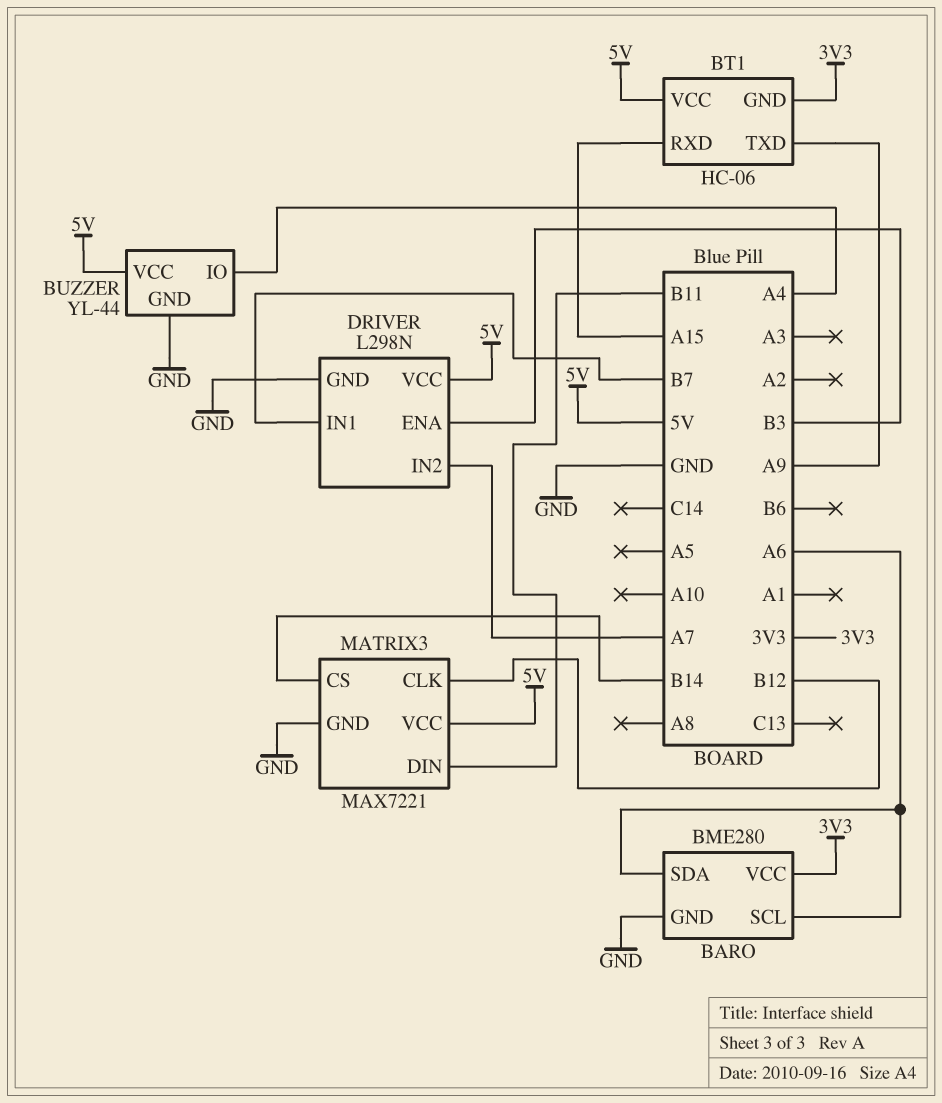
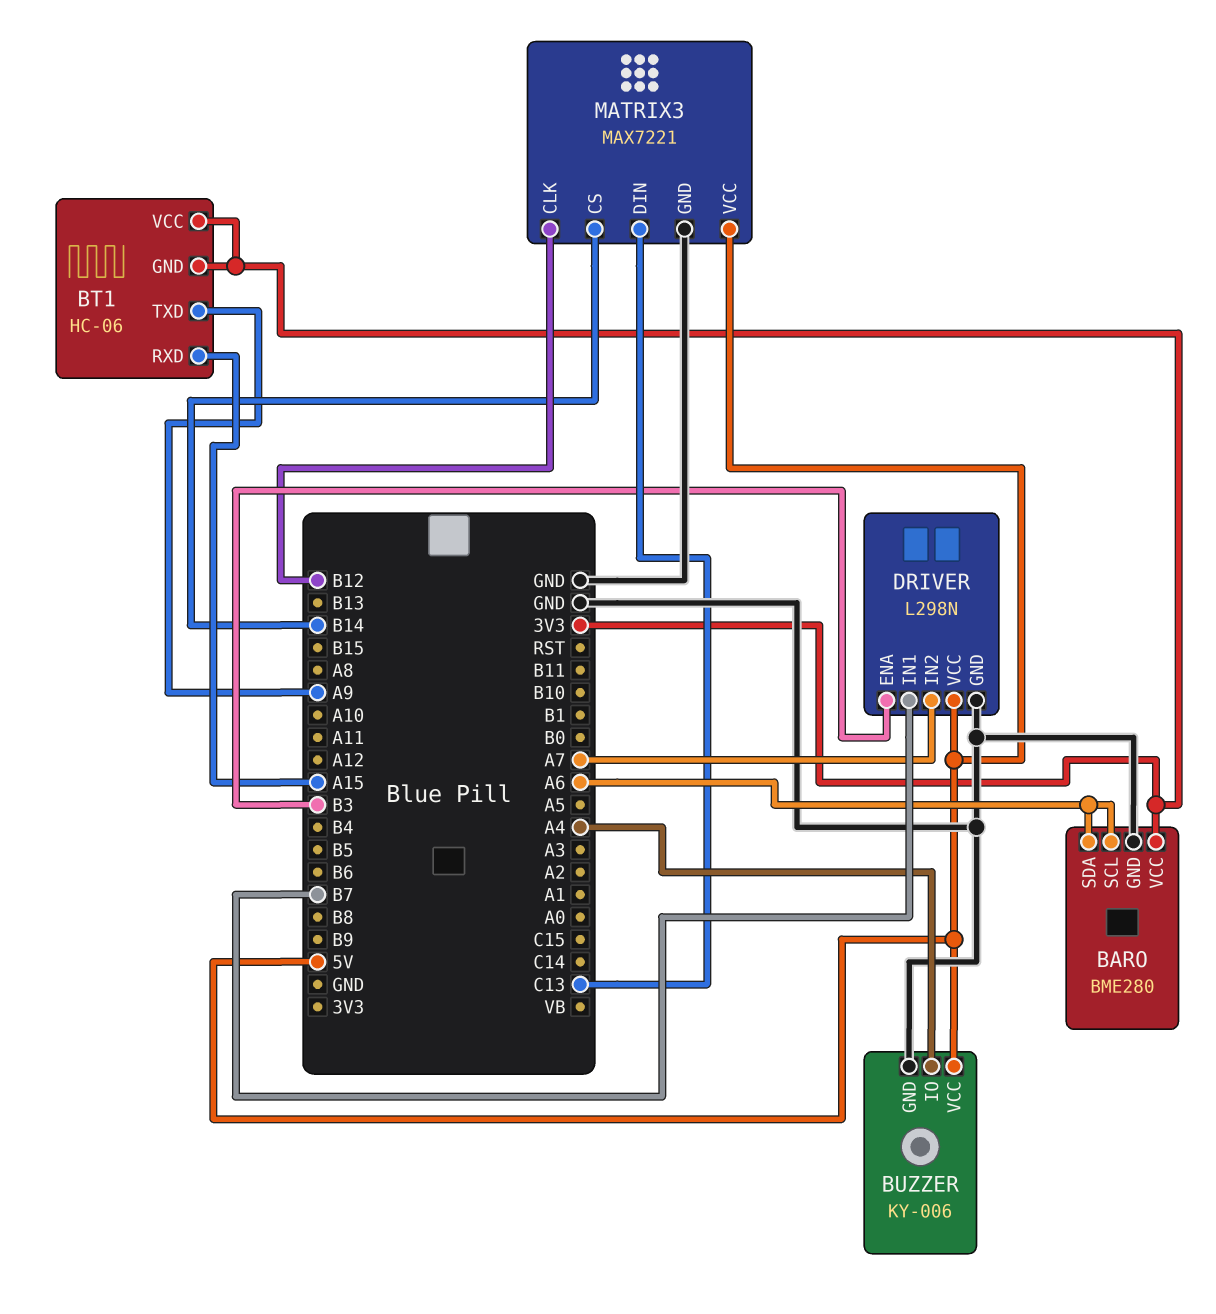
BT1 pin VCC: 5V -> 3V3
BUZZER: YL-44 -> KY-006
MATRIX3 pin DIN: B11 -> C13

